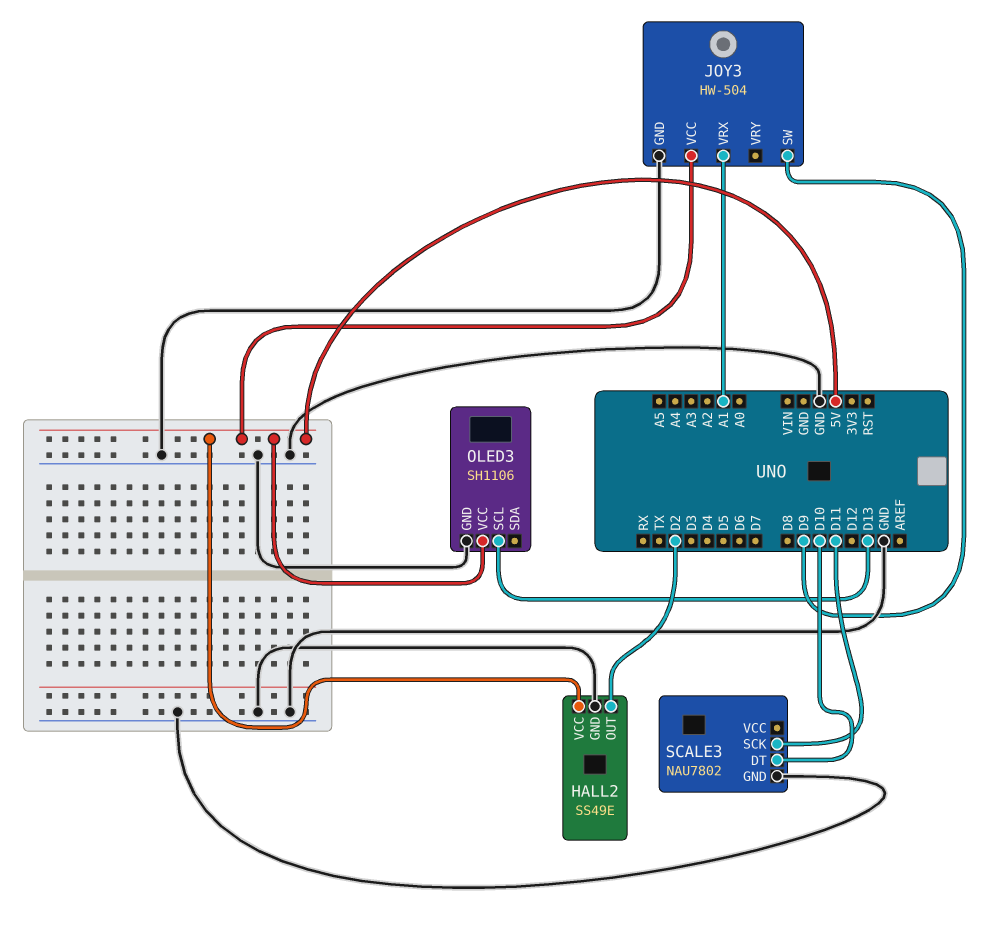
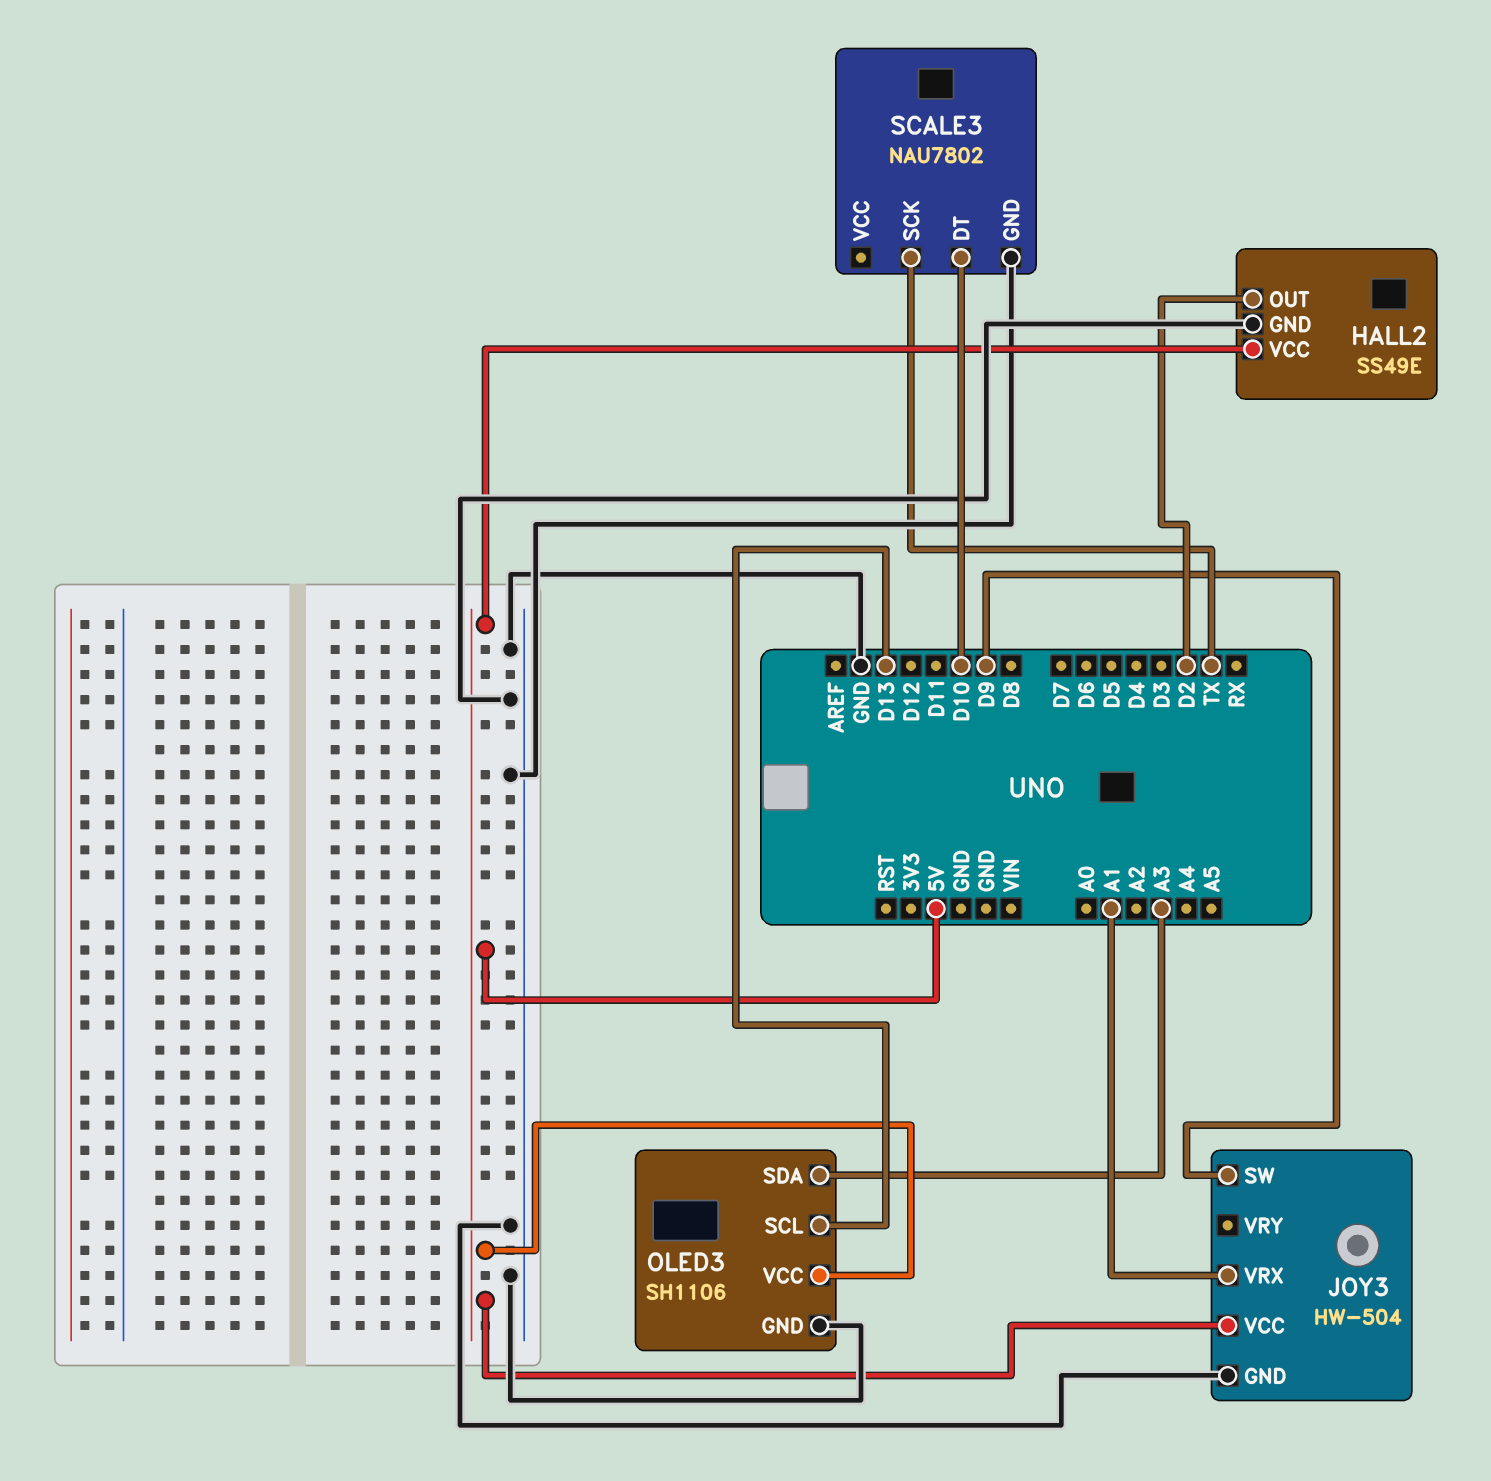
OLED3 pin SDA: none -> A3
SCALE3 pin SCK: D11 -> TX

